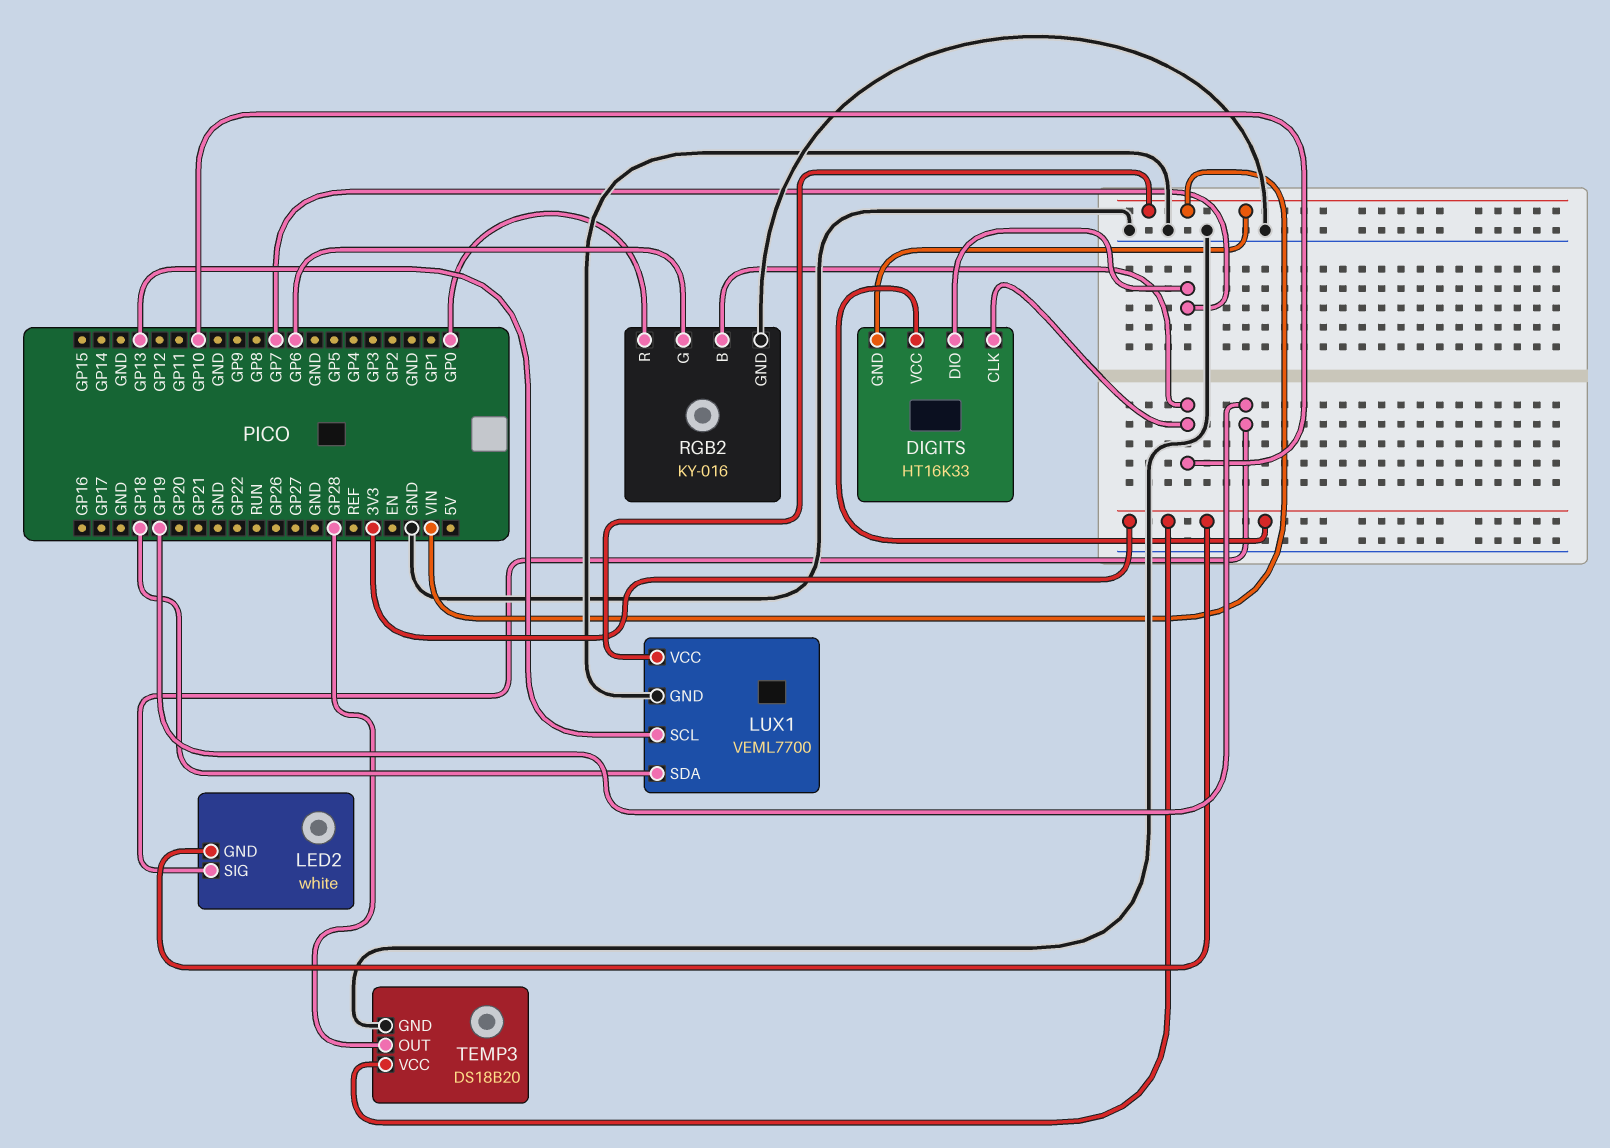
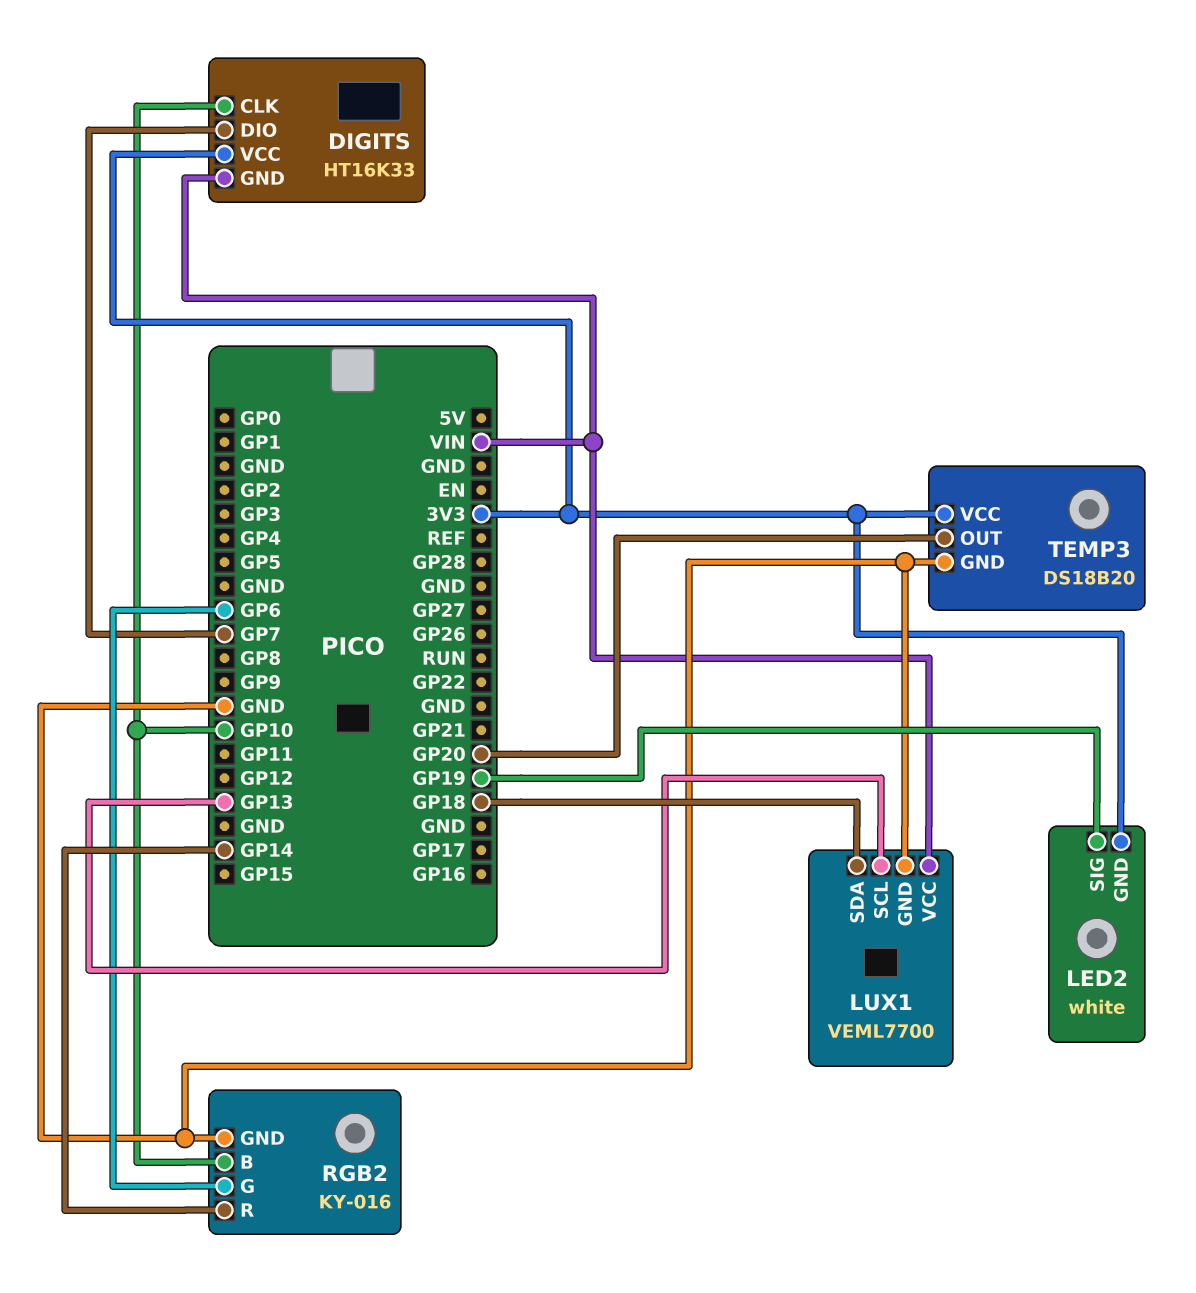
RGB2 pin R: GP0 -> GP14
TEMP3 pin OUT: GP28 -> GP20

